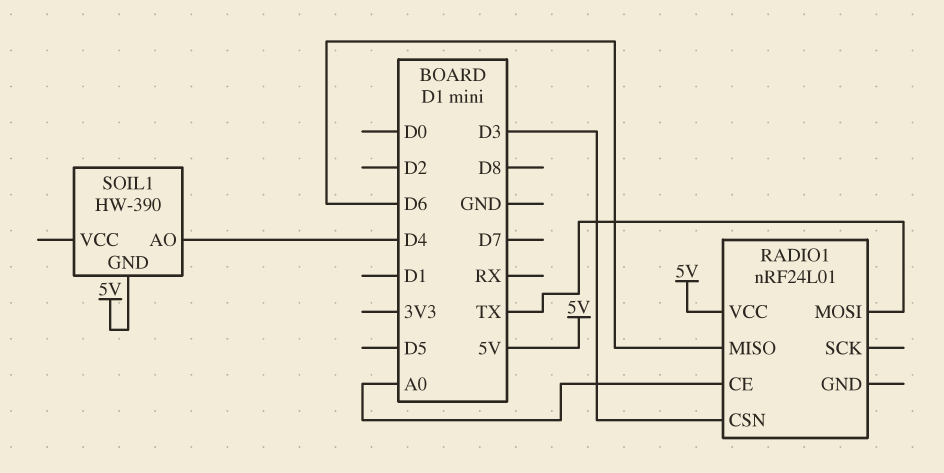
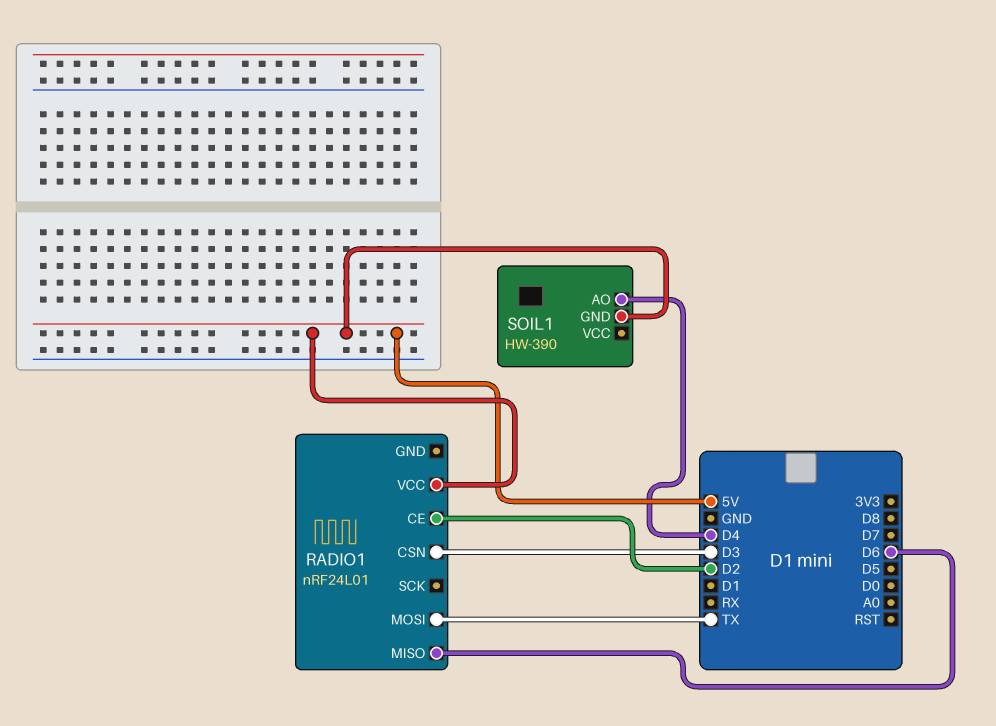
RADIO1 pin CE: A0 -> D2

